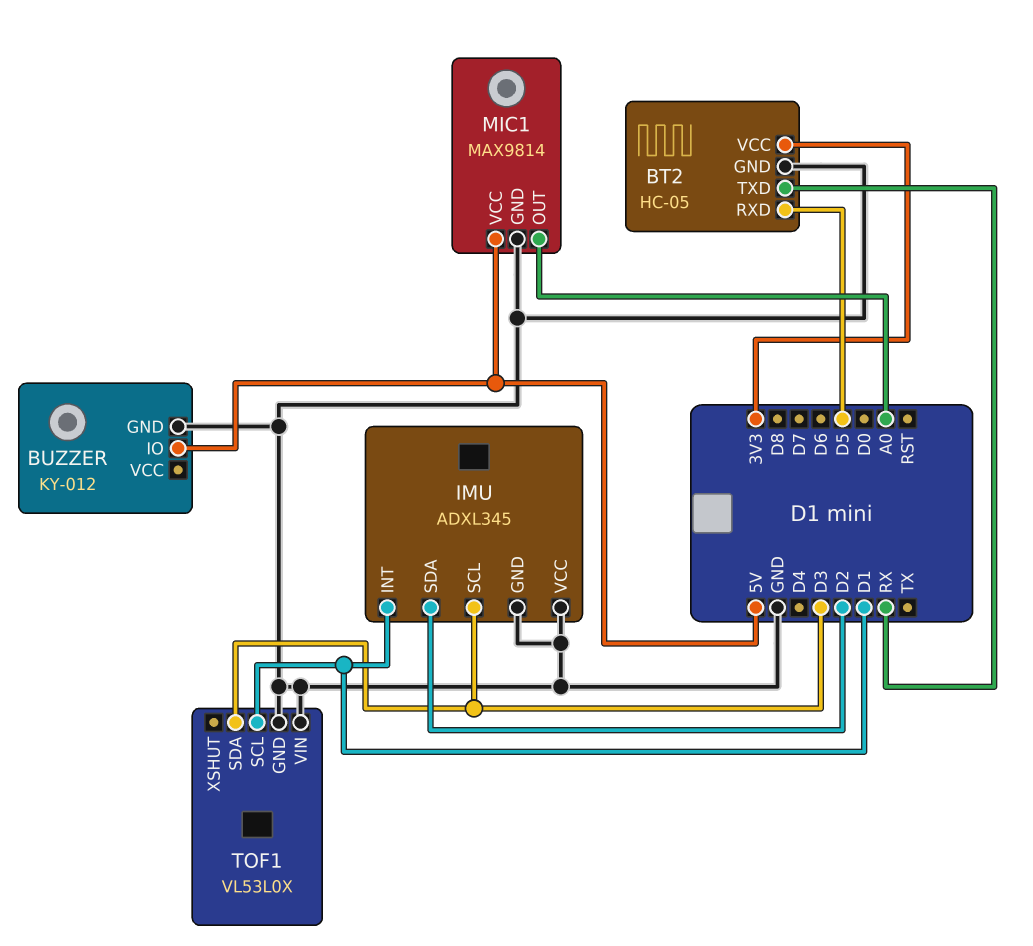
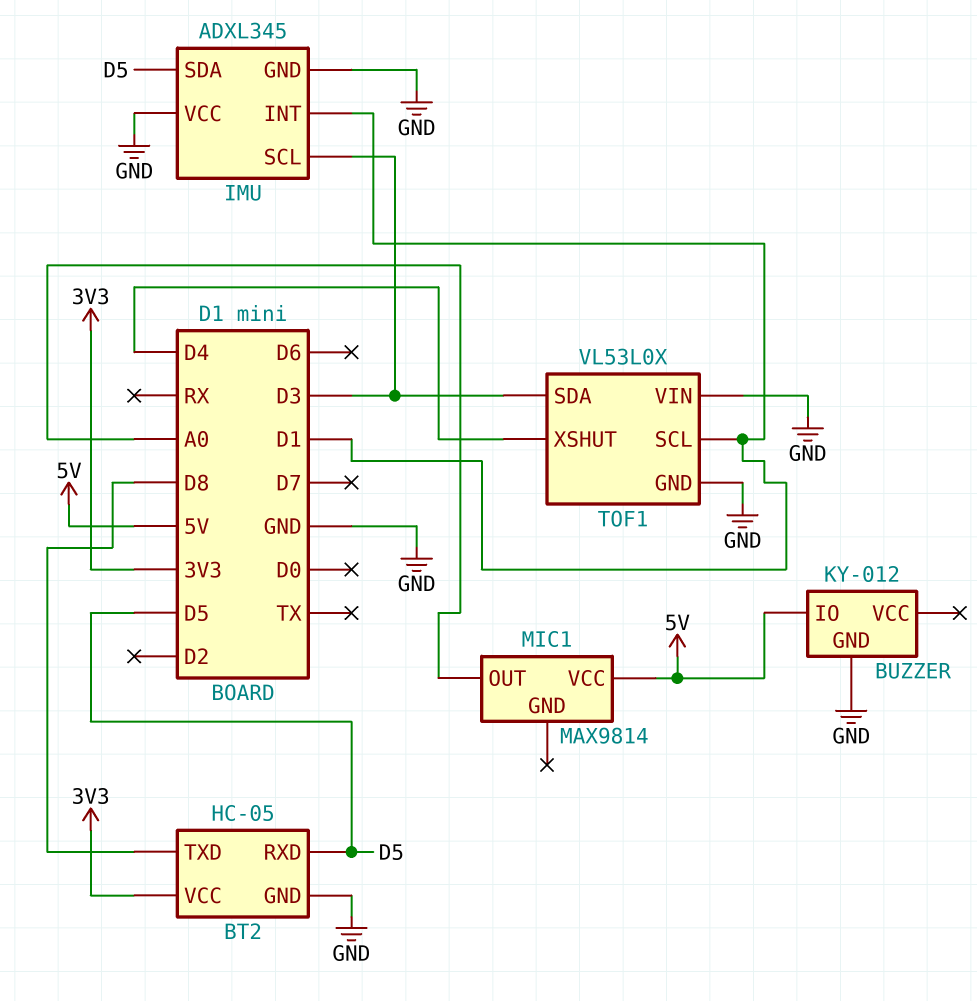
BT2 pin TXD: RX -> D8
IMU pin SDA: D2 -> D5
MIC1 pin GND: GND -> none
TOF1 pin XSHUT: none -> D4

